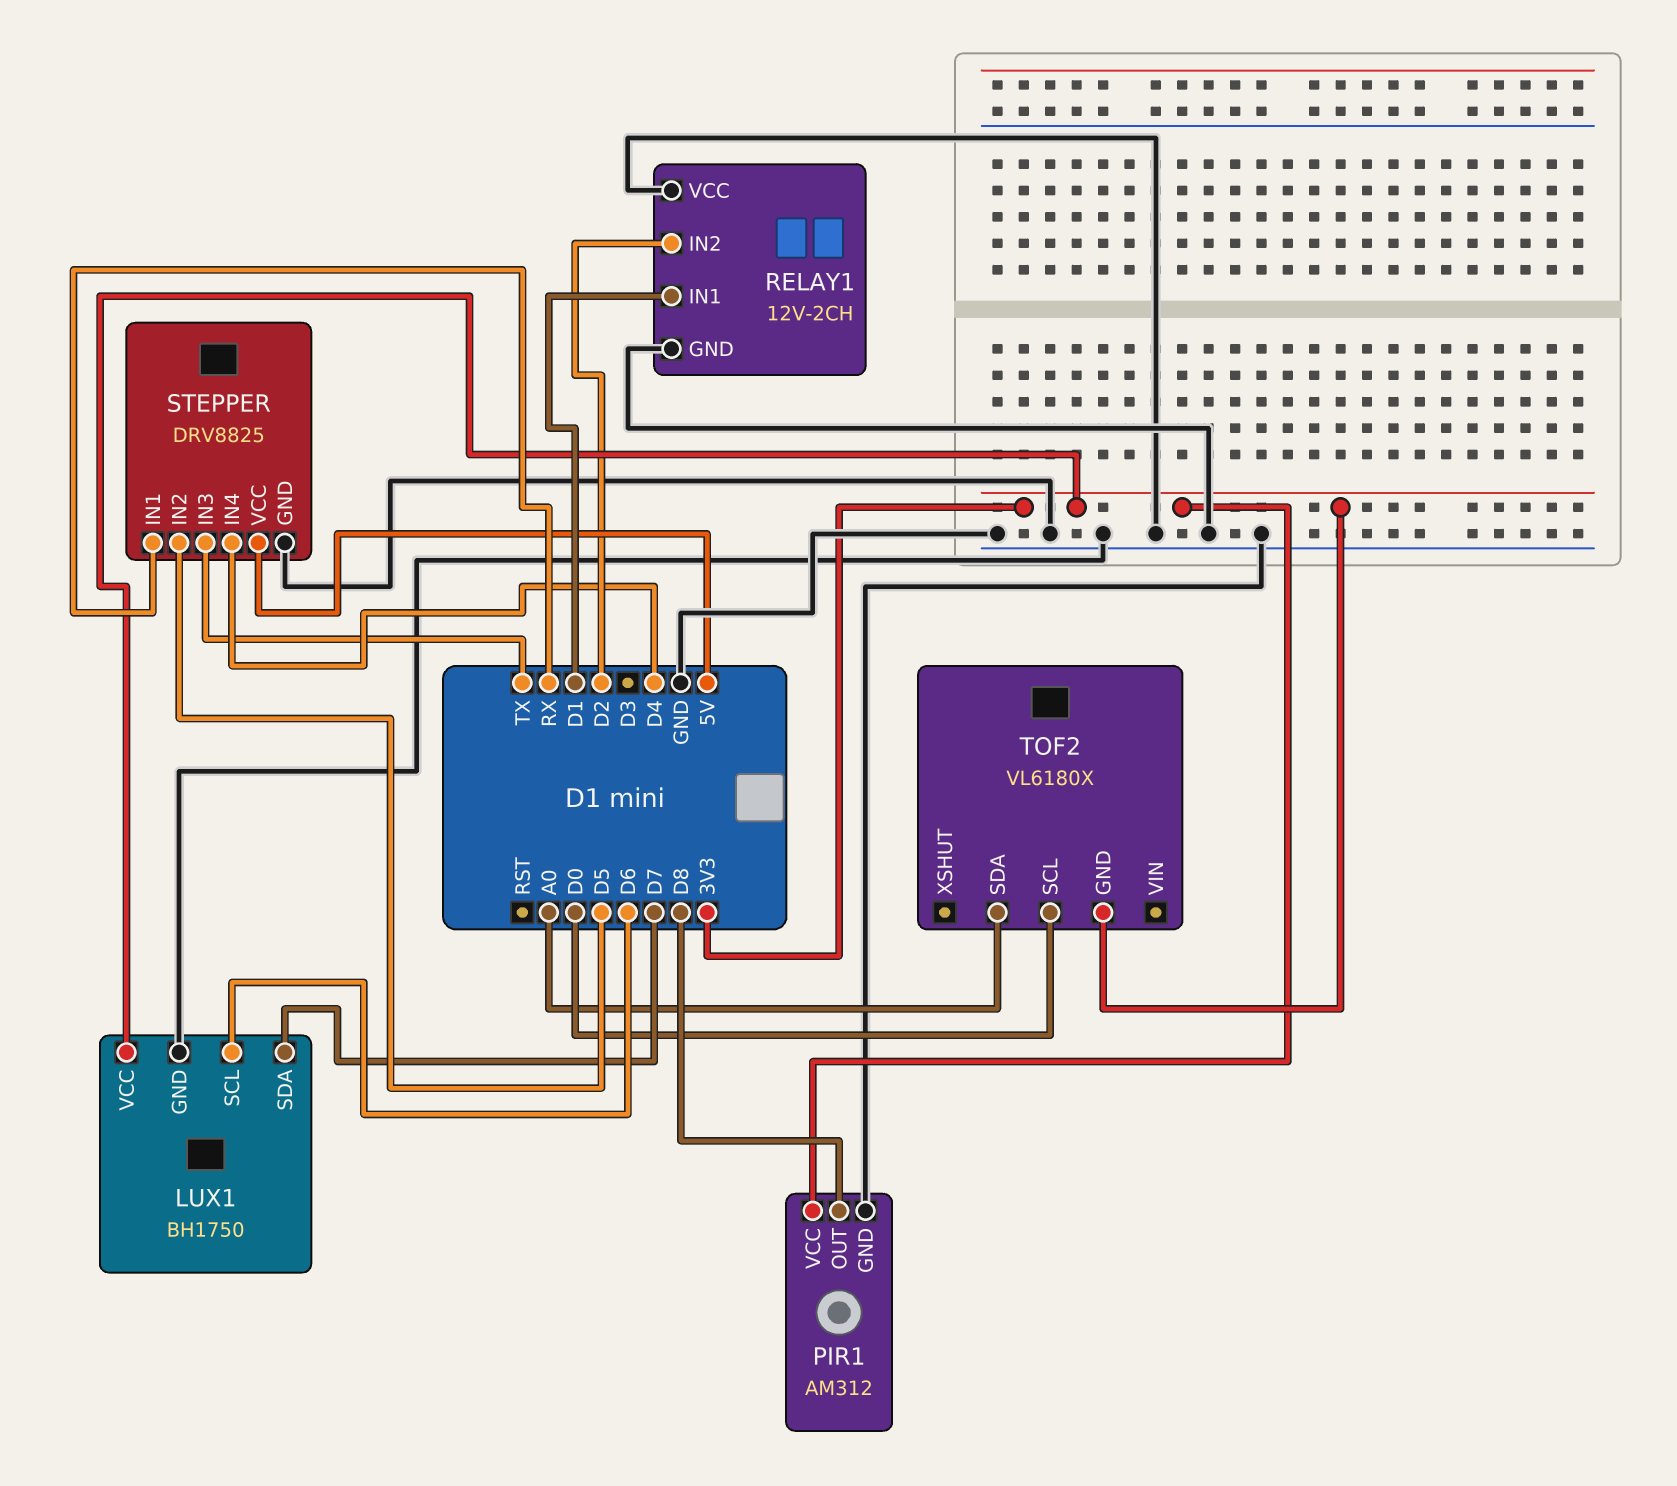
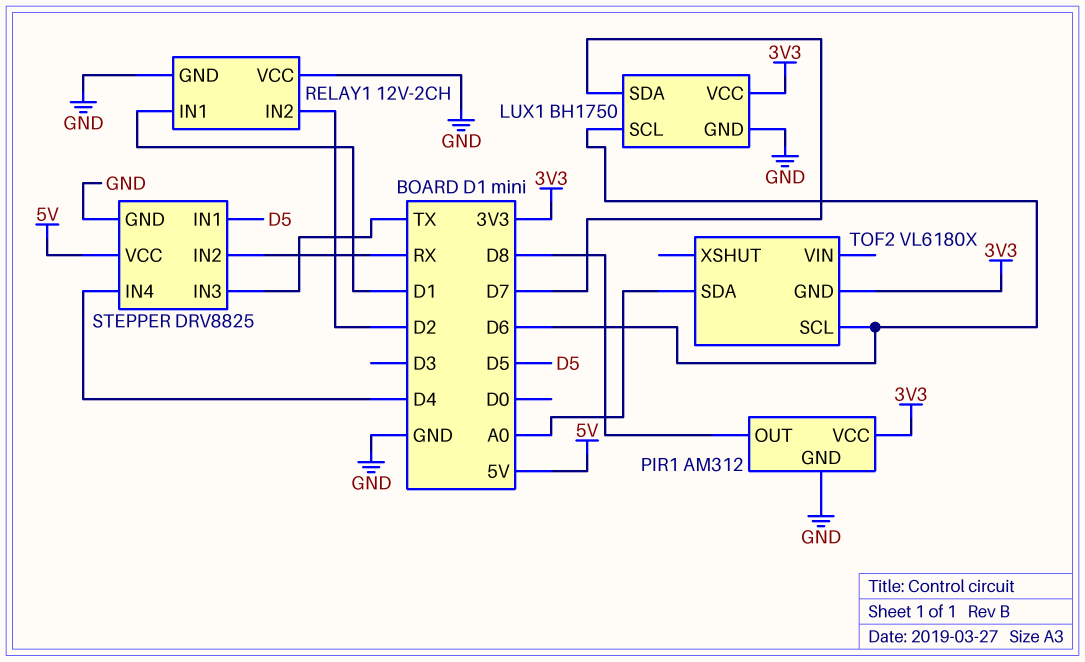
STEPPER pin IN1: RX -> D5
STEPPER pin IN2: D5 -> RX
TOF2 pin SCL: D0 -> D6

